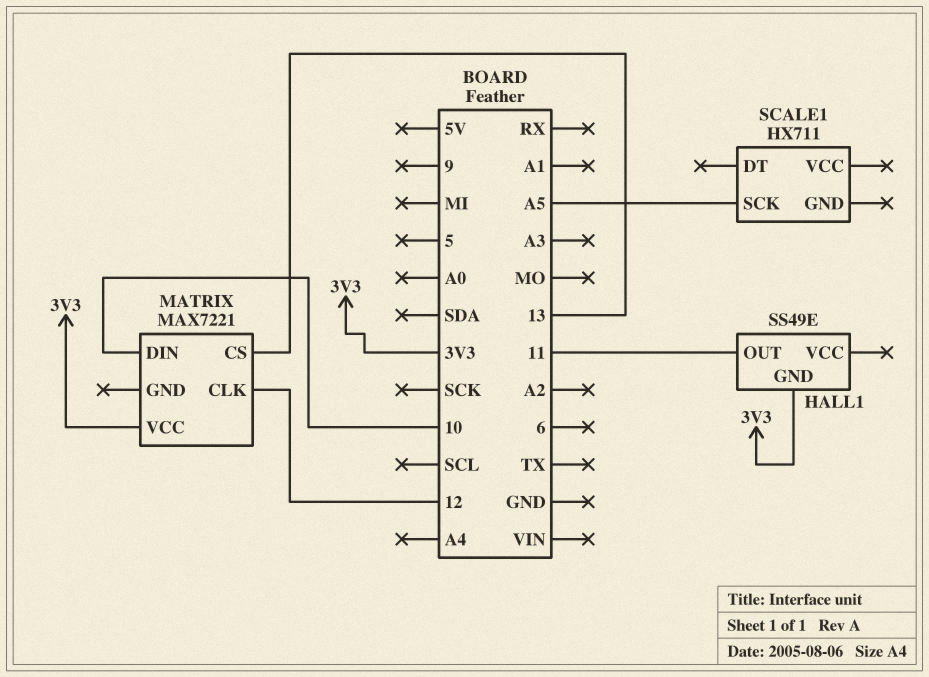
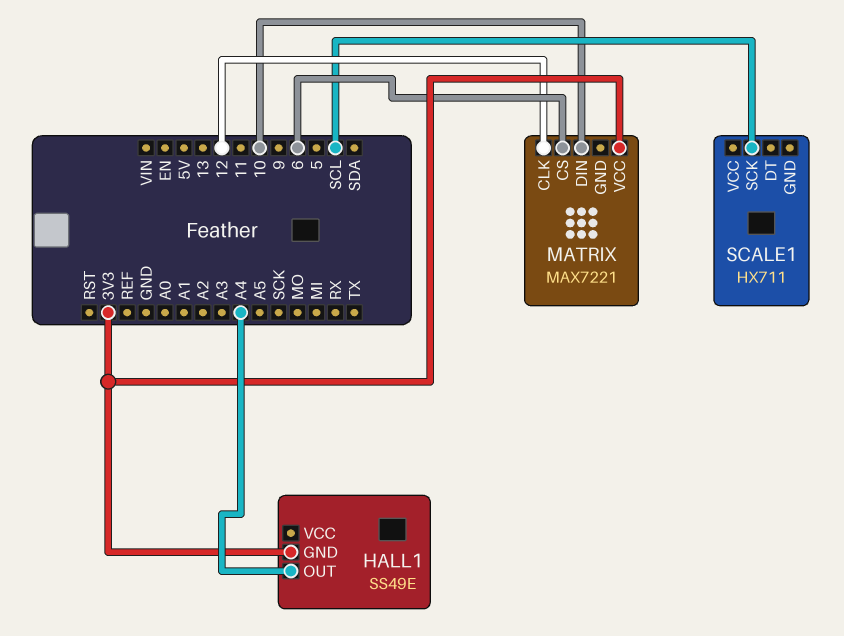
HALL1 pin OUT: 11 -> A4
MATRIX pin CS: 13 -> 6
SCALE1 pin SCK: A5 -> SCL

